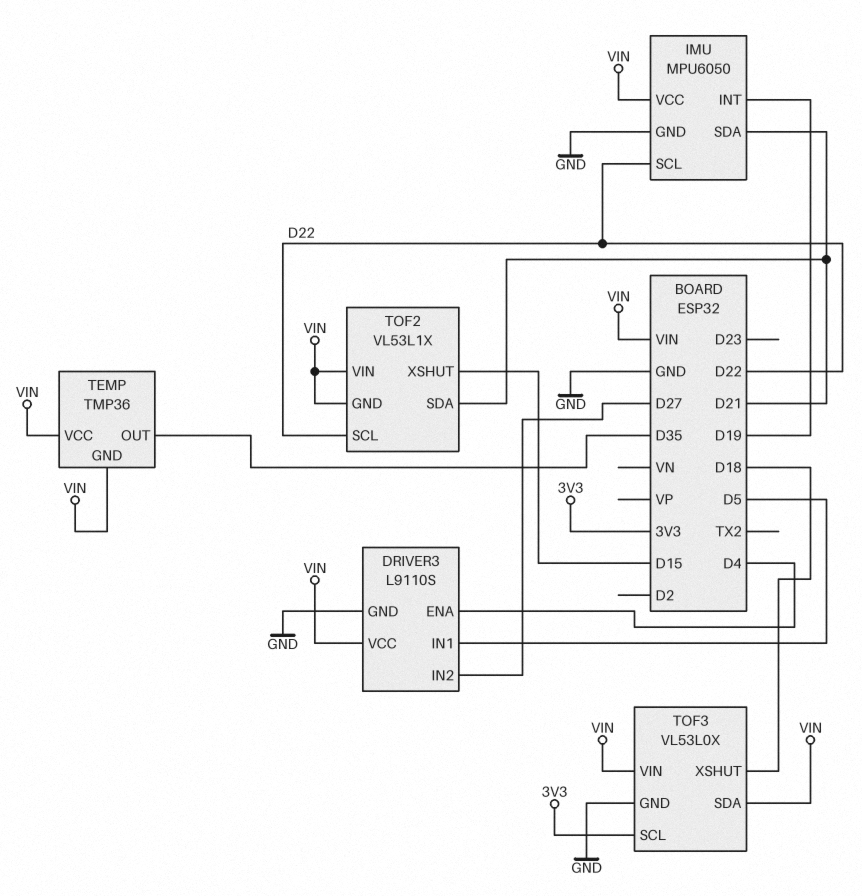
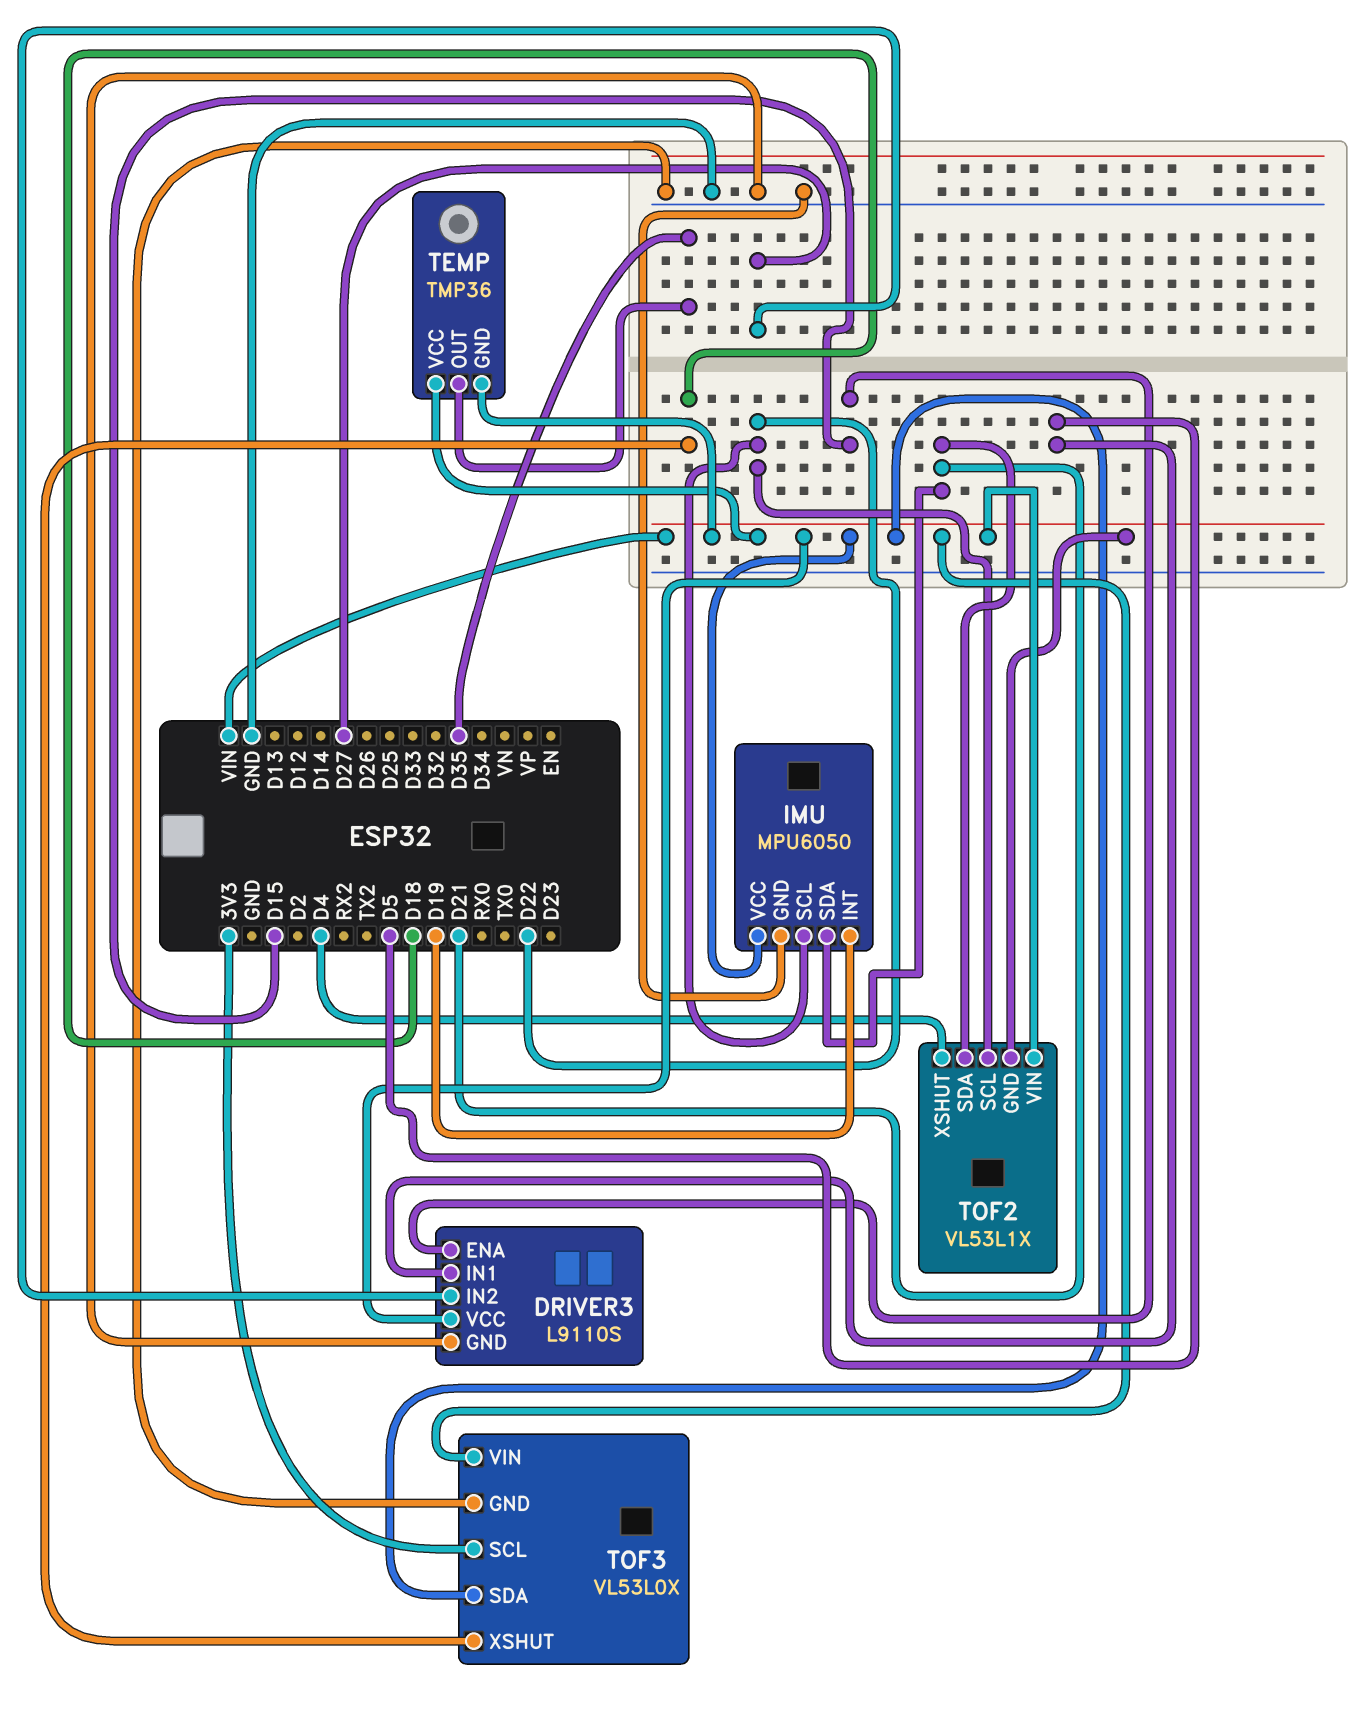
DRIVER3 pin ENA: D4 -> D15
TOF2 pin XSHUT: D15 -> D4

